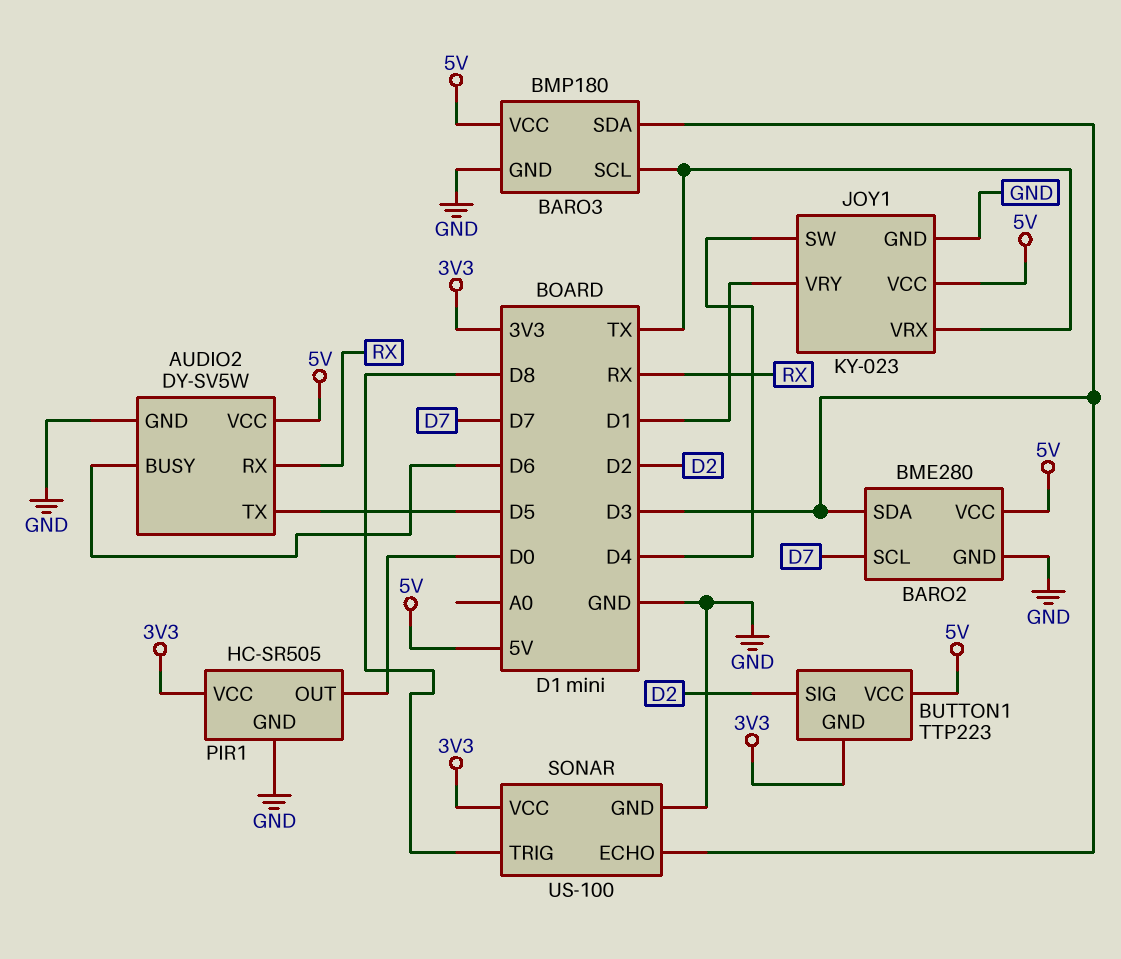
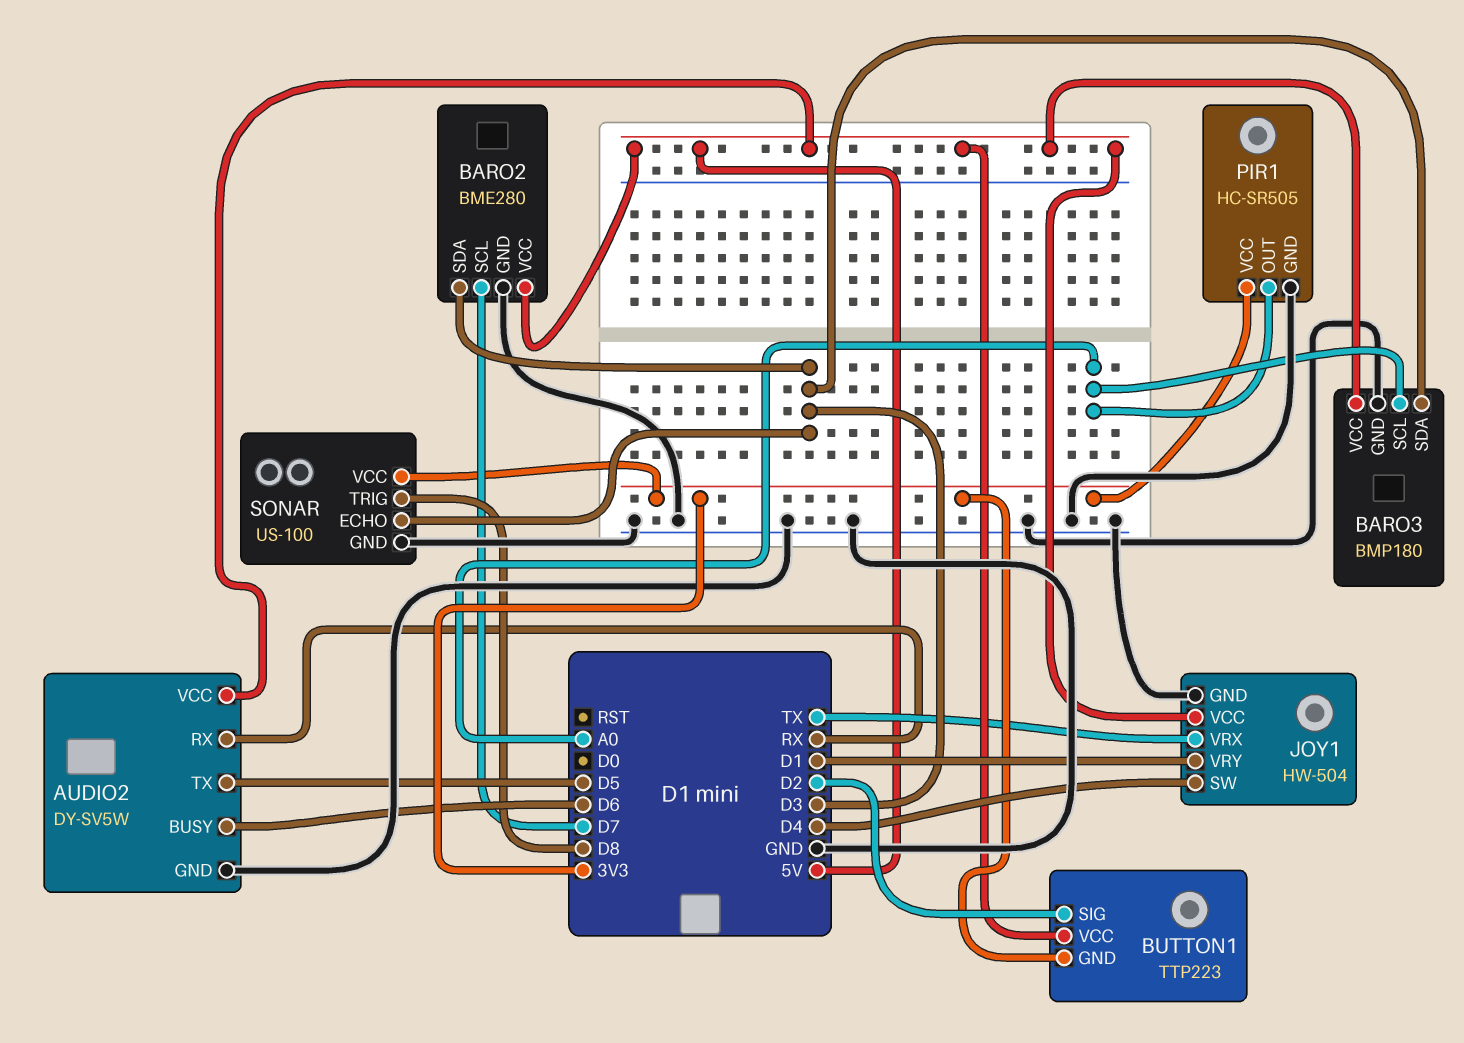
BARO3 pin SCL: TX -> A0
JOY1: KY-023 -> HW-504
PIR1 pin OUT: D0 -> A0

